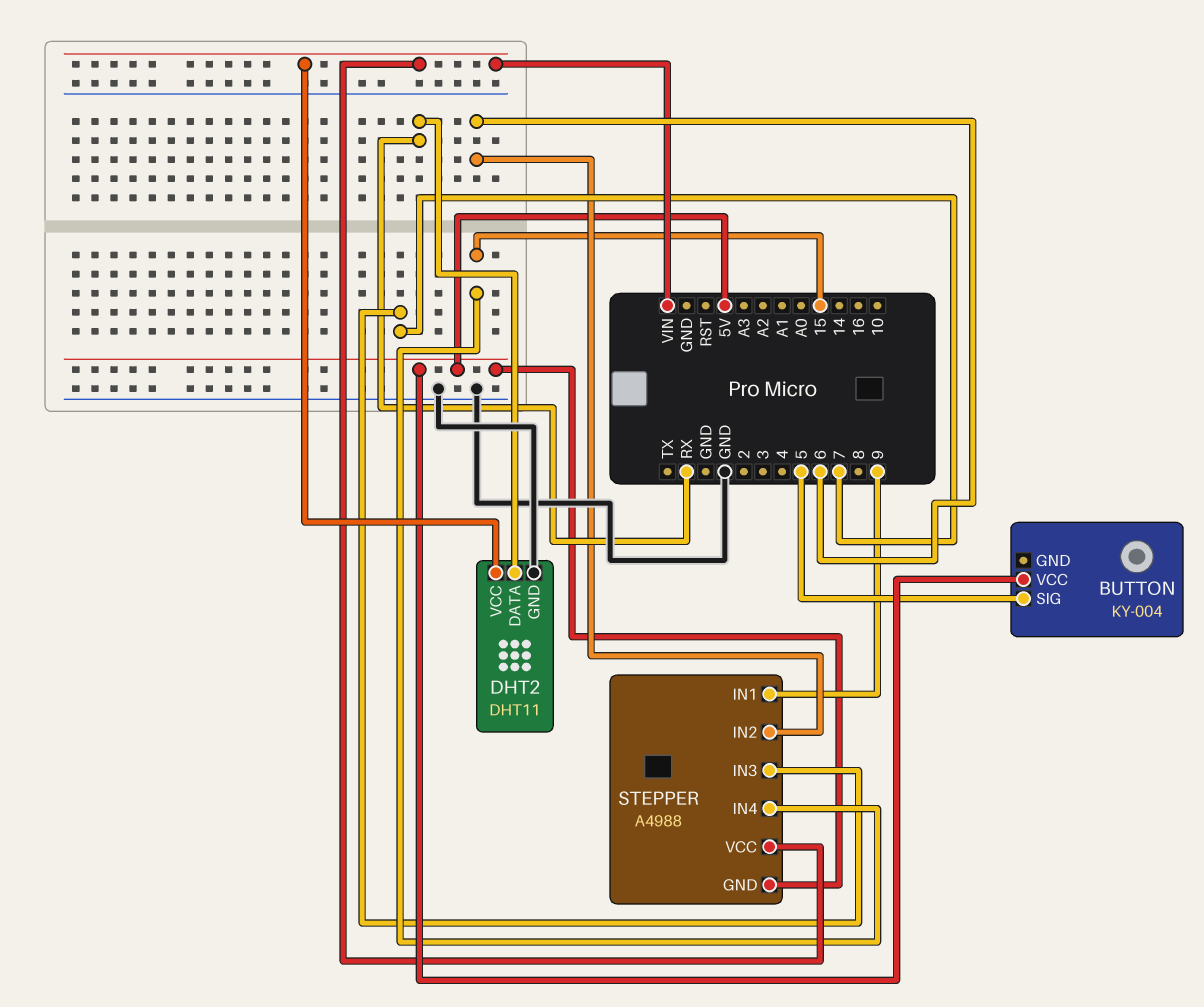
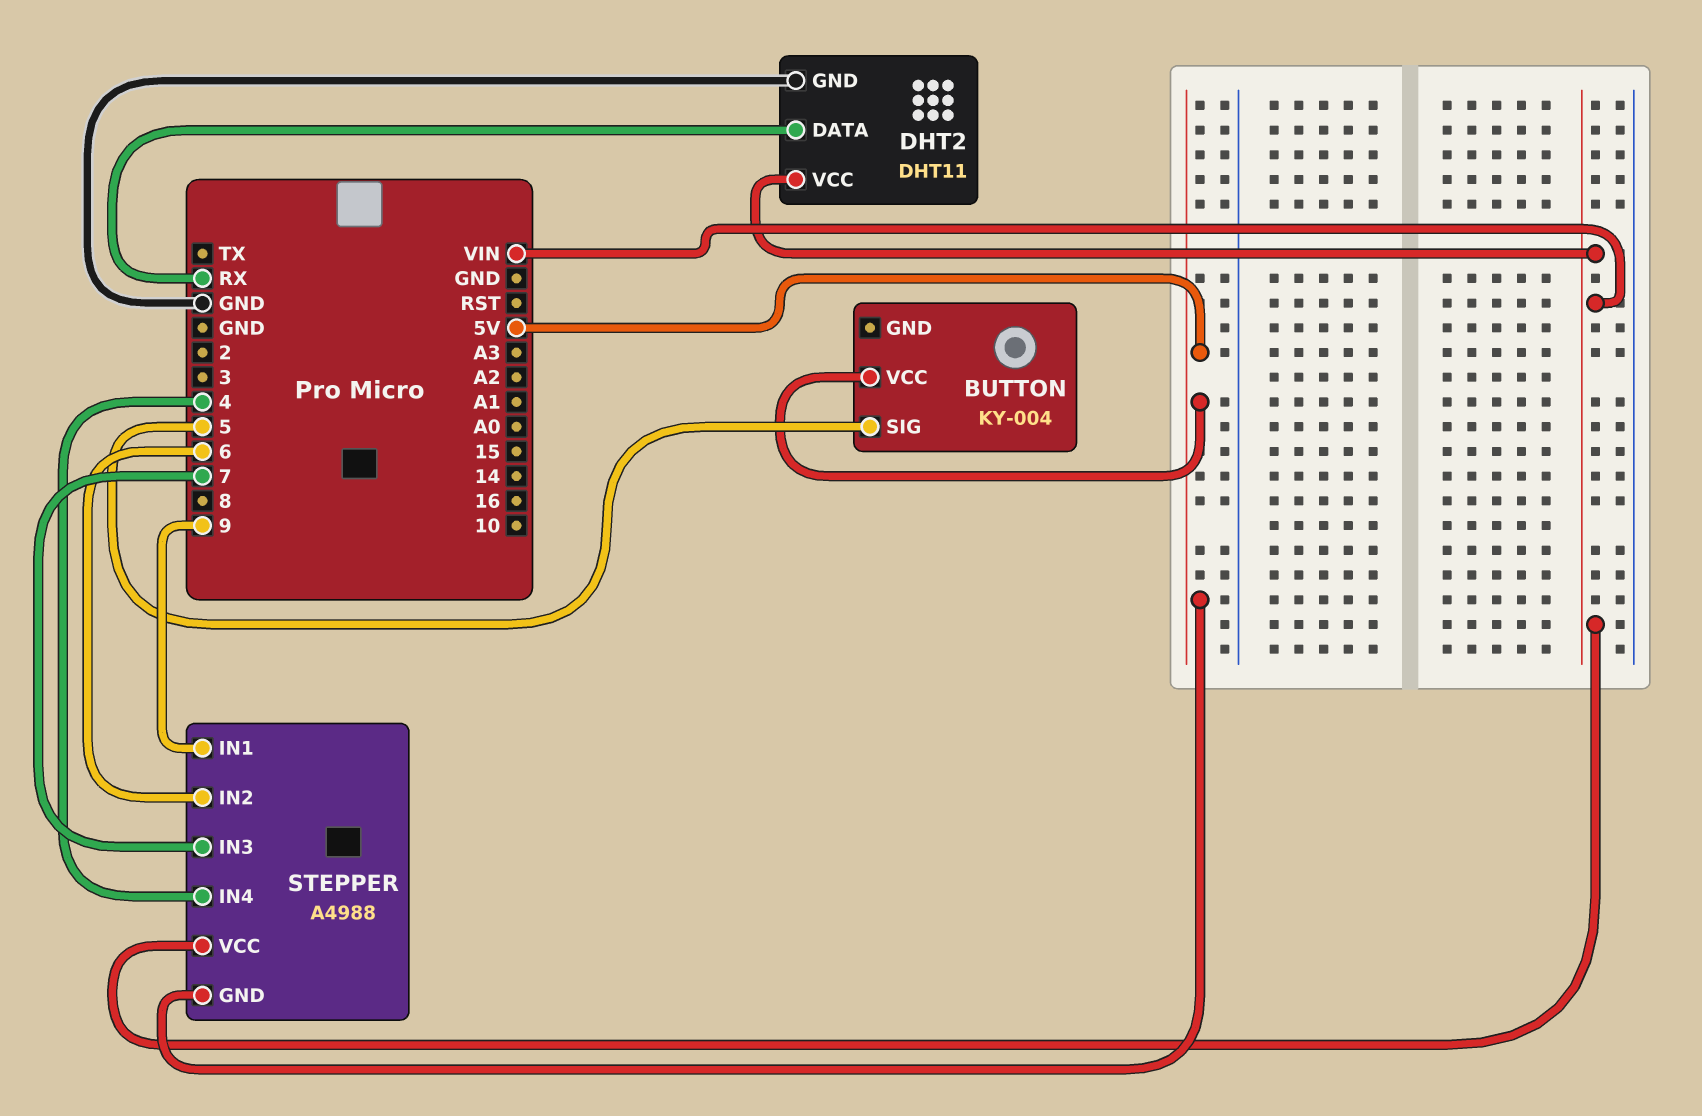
STEPPER pin IN4: 15 -> 4

